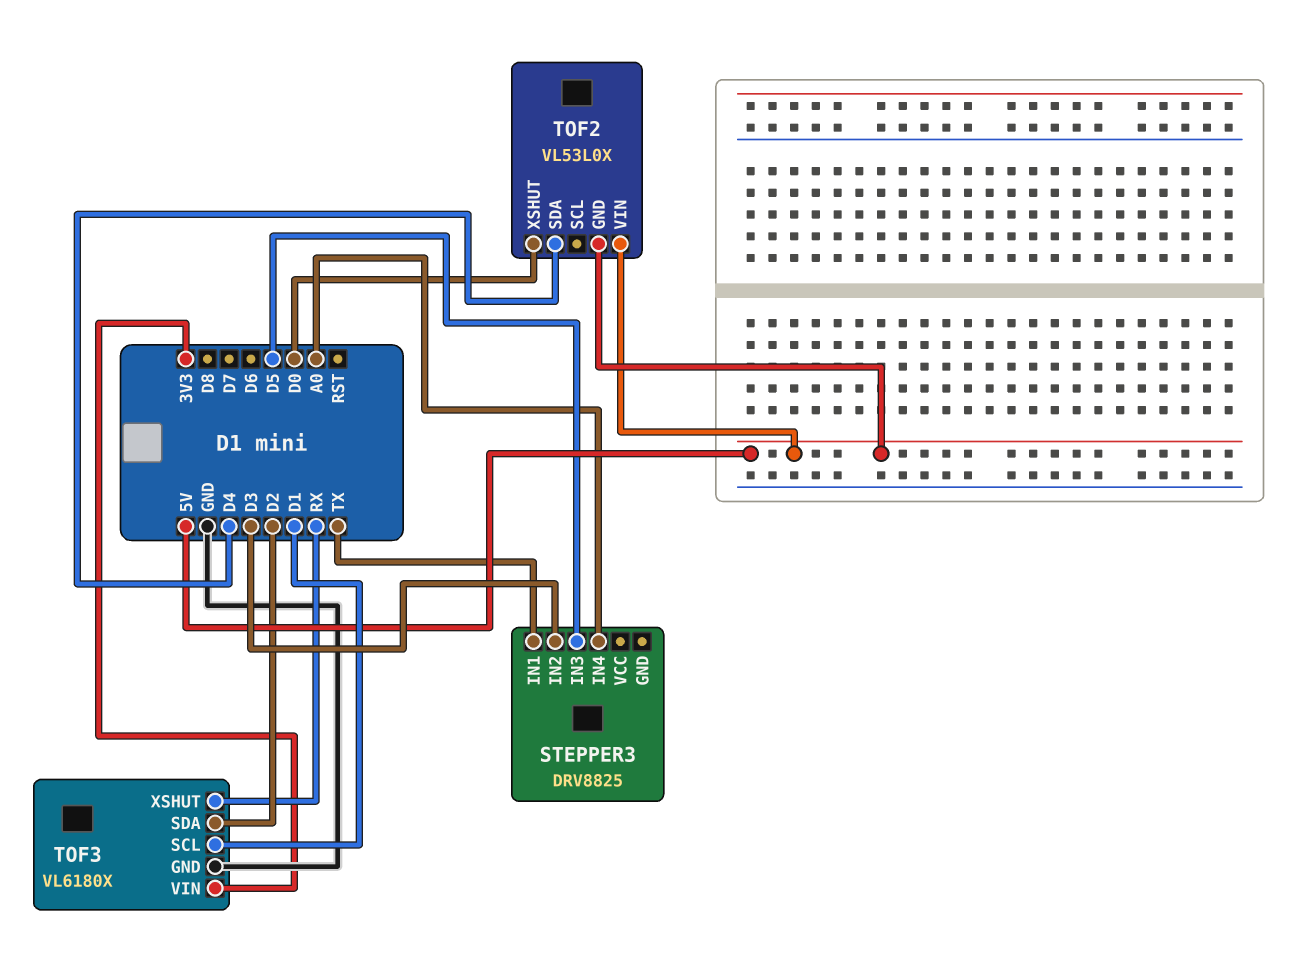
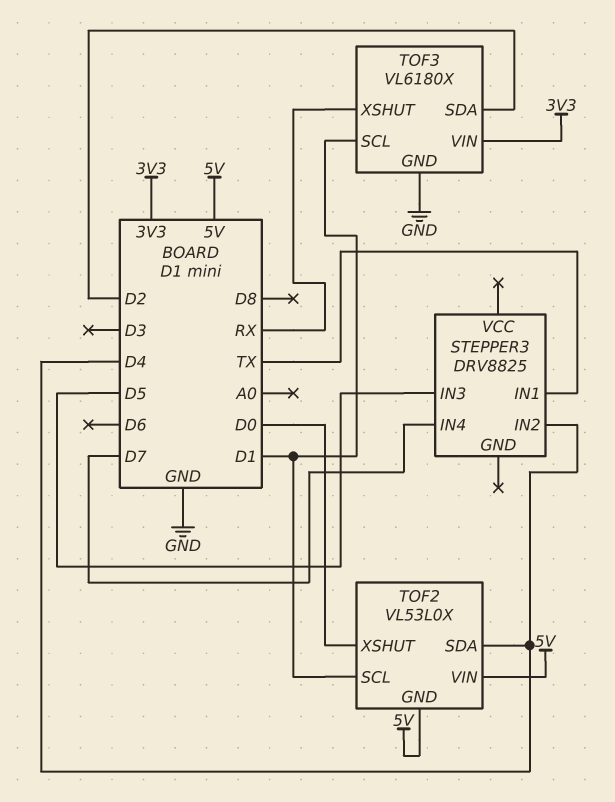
STEPPER3 pin IN2: D3 -> D4
STEPPER3 pin IN4: A0 -> D7
TOF2 pin SCL: none -> D1

